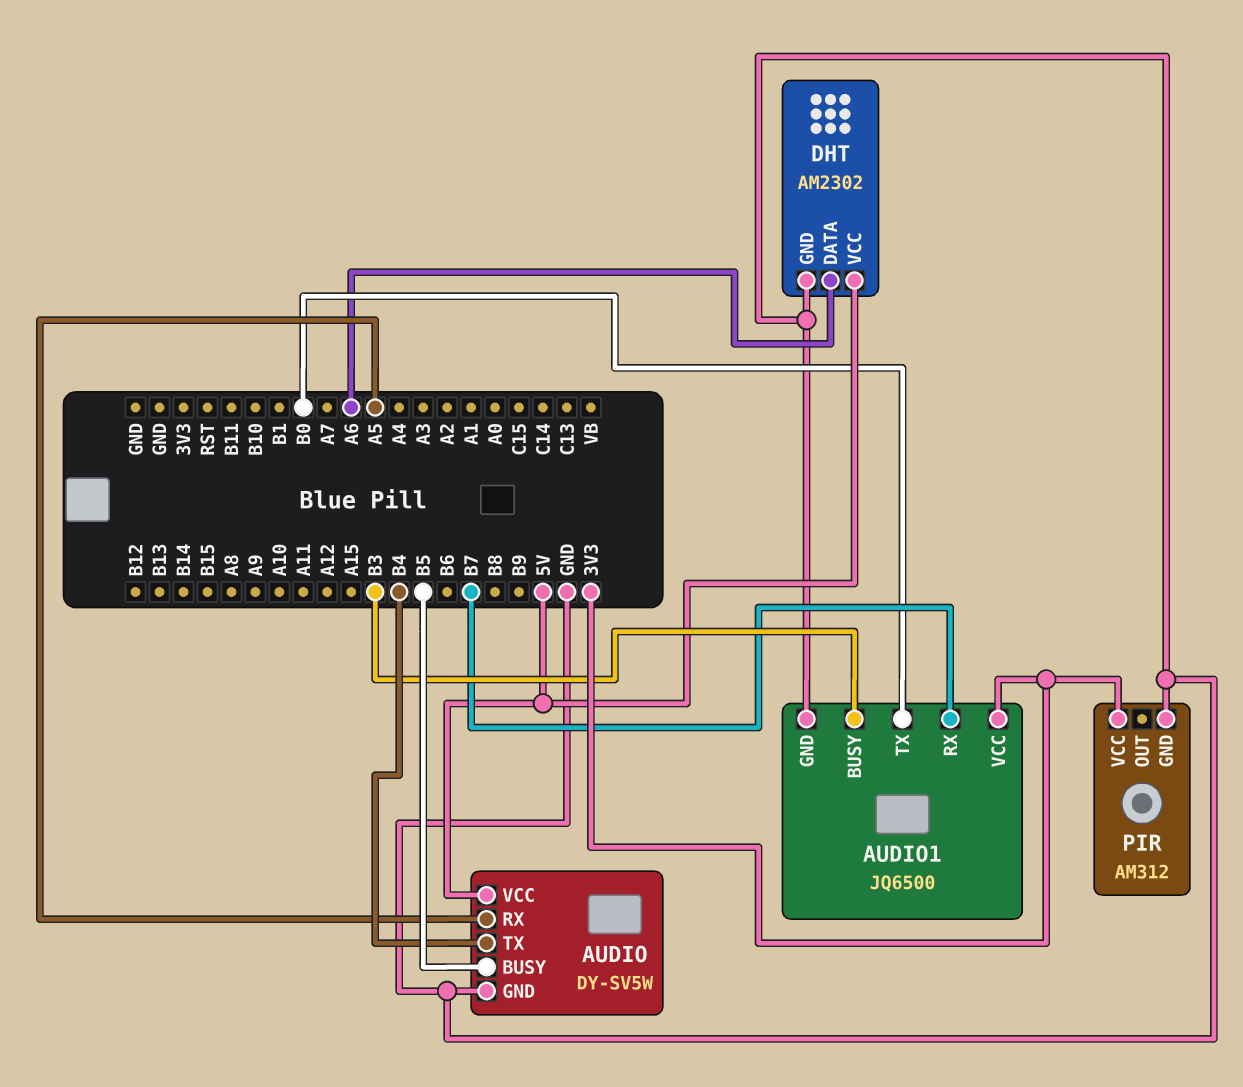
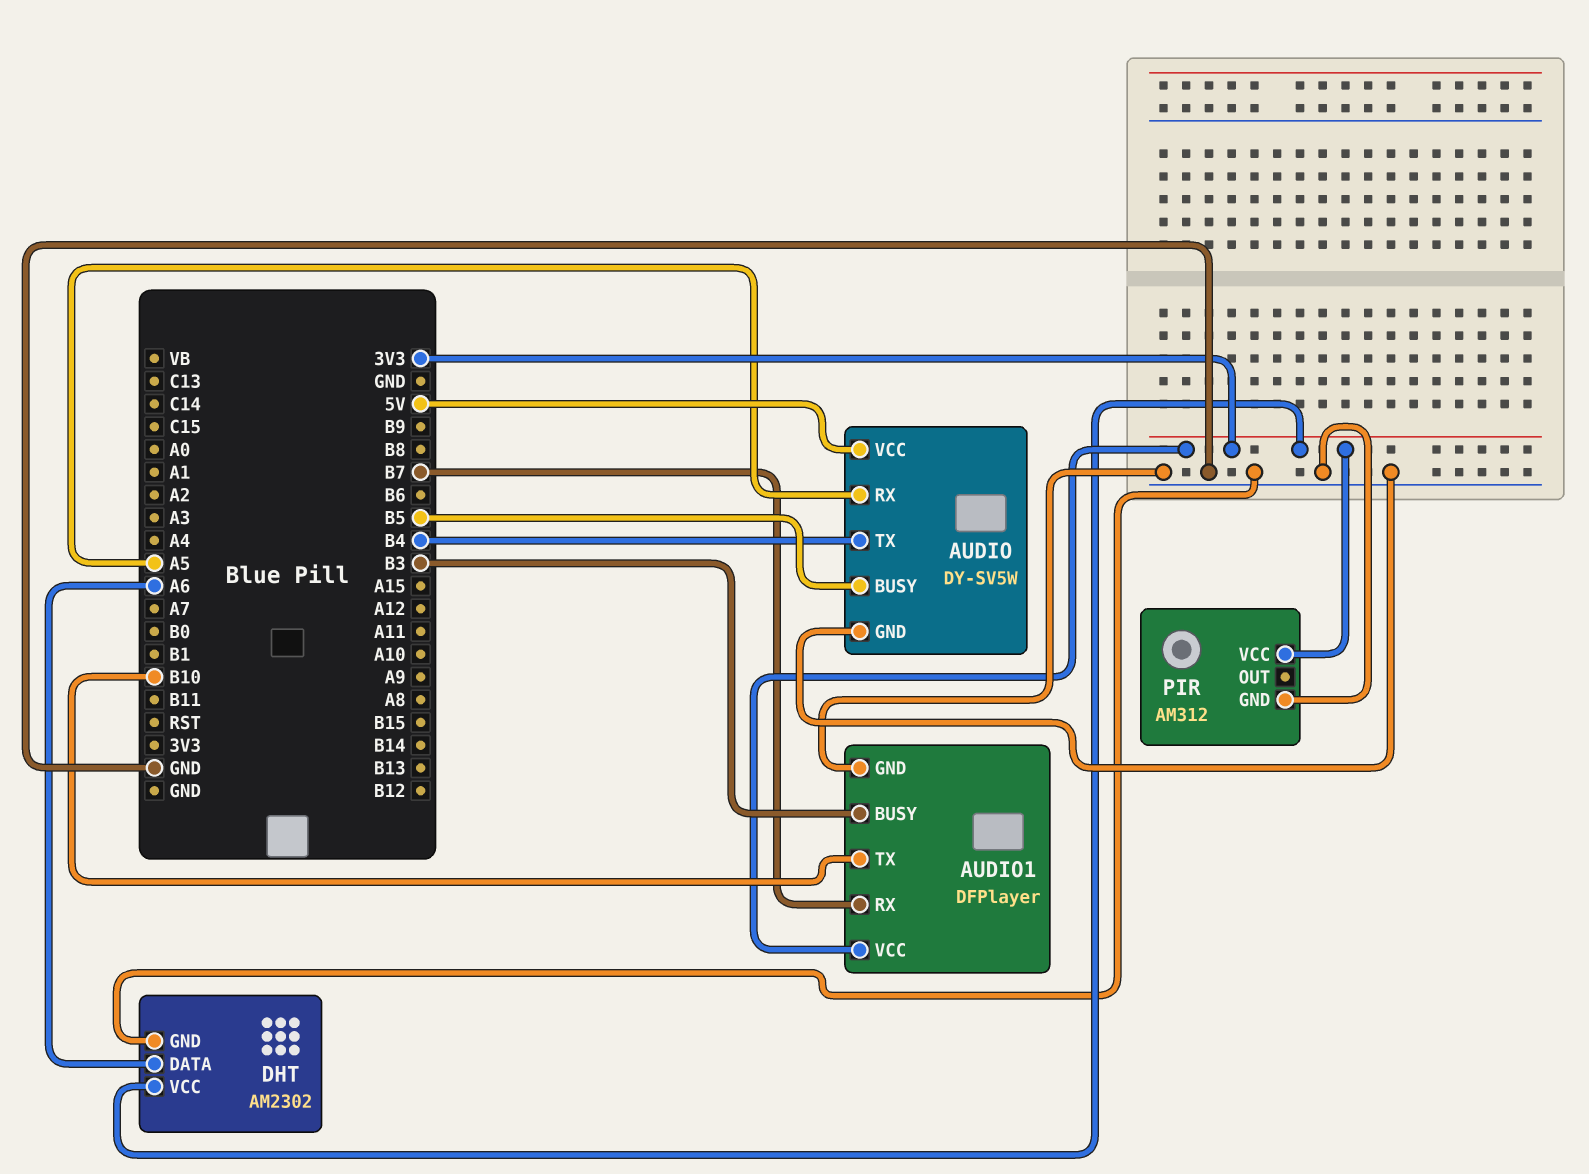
AUDIO1: JQ6500 -> DFPlayer
AUDIO1 pin TX: B0 -> B10
DHT pin VCC: 5V -> 3V3

